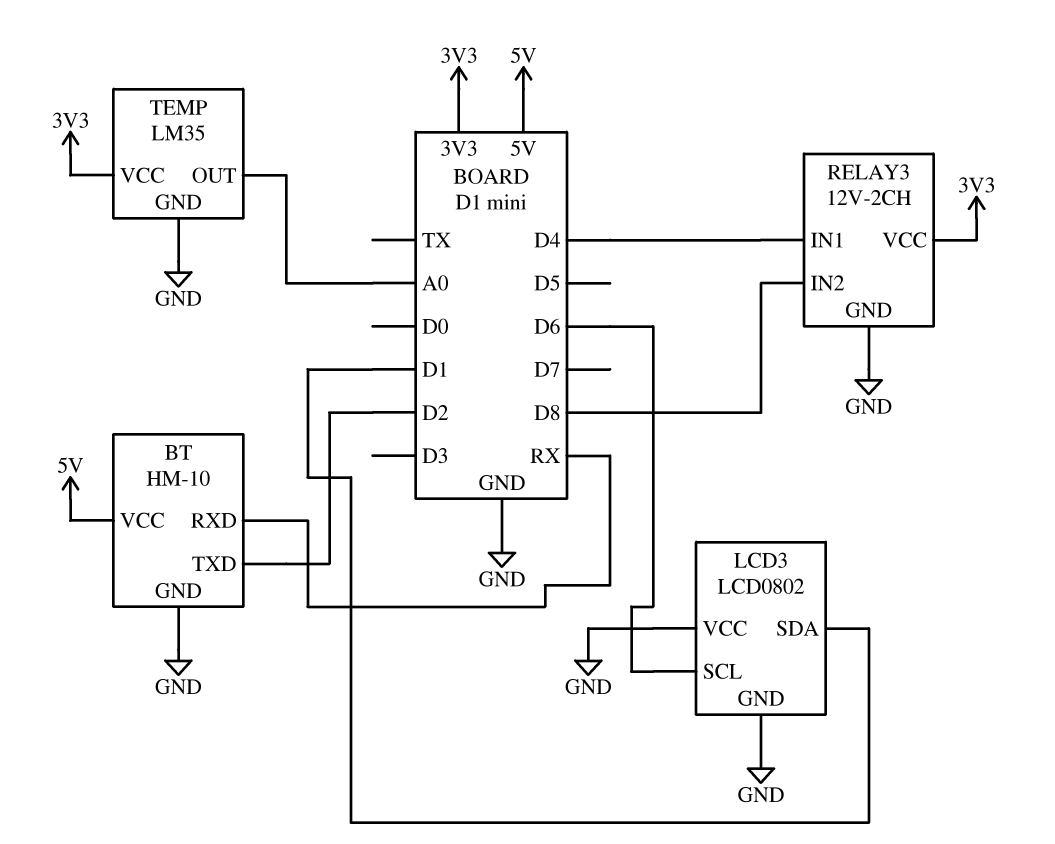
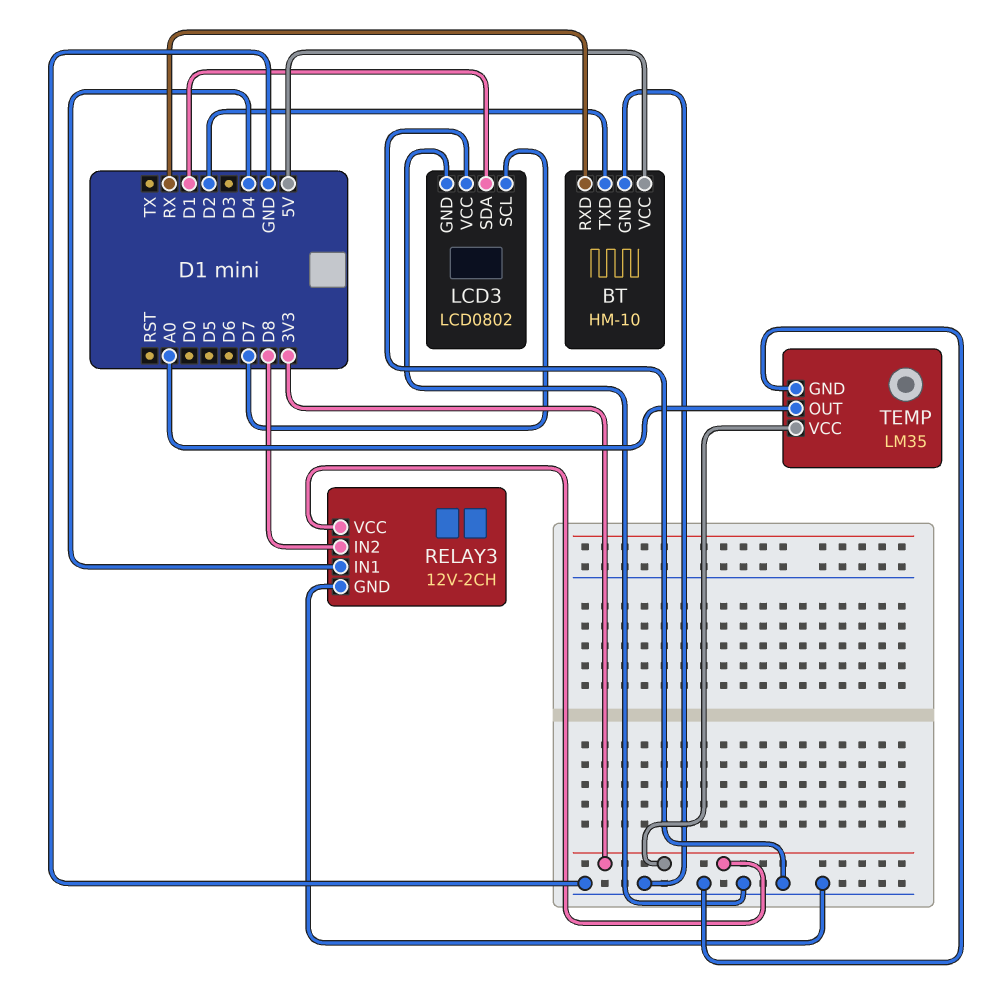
LCD3 pin SCL: D6 -> D7

